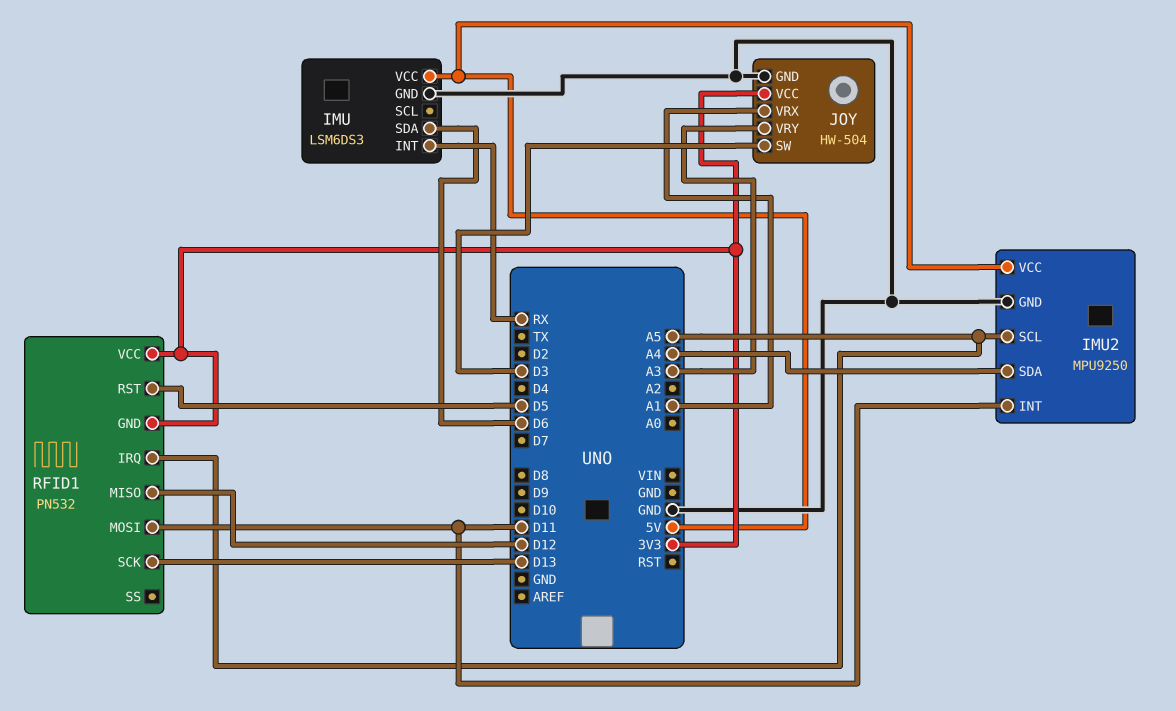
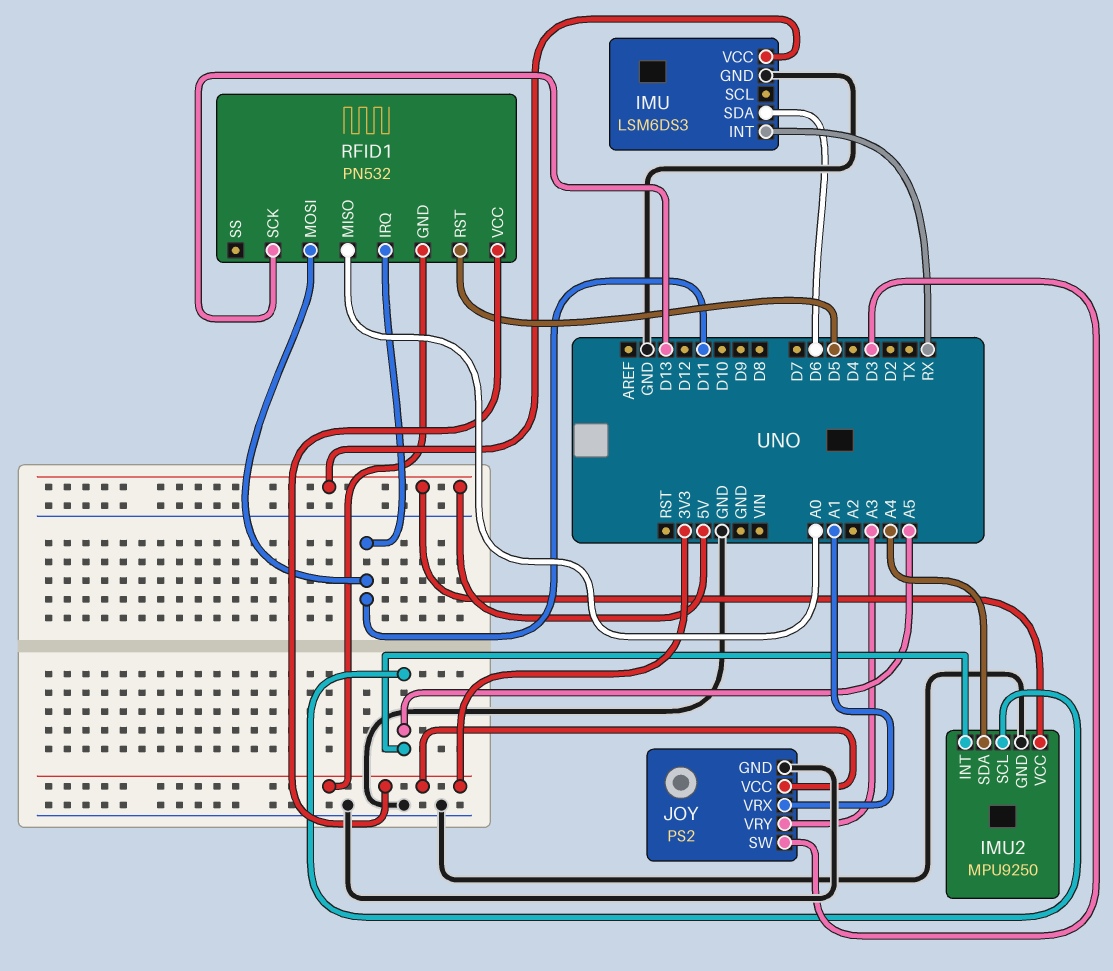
IMU2 pin INT: D11 -> A5
JOY: HW-504 -> PS2
RFID1 pin IRQ: A5 -> D11
RFID1 pin MISO: D12 -> A0

